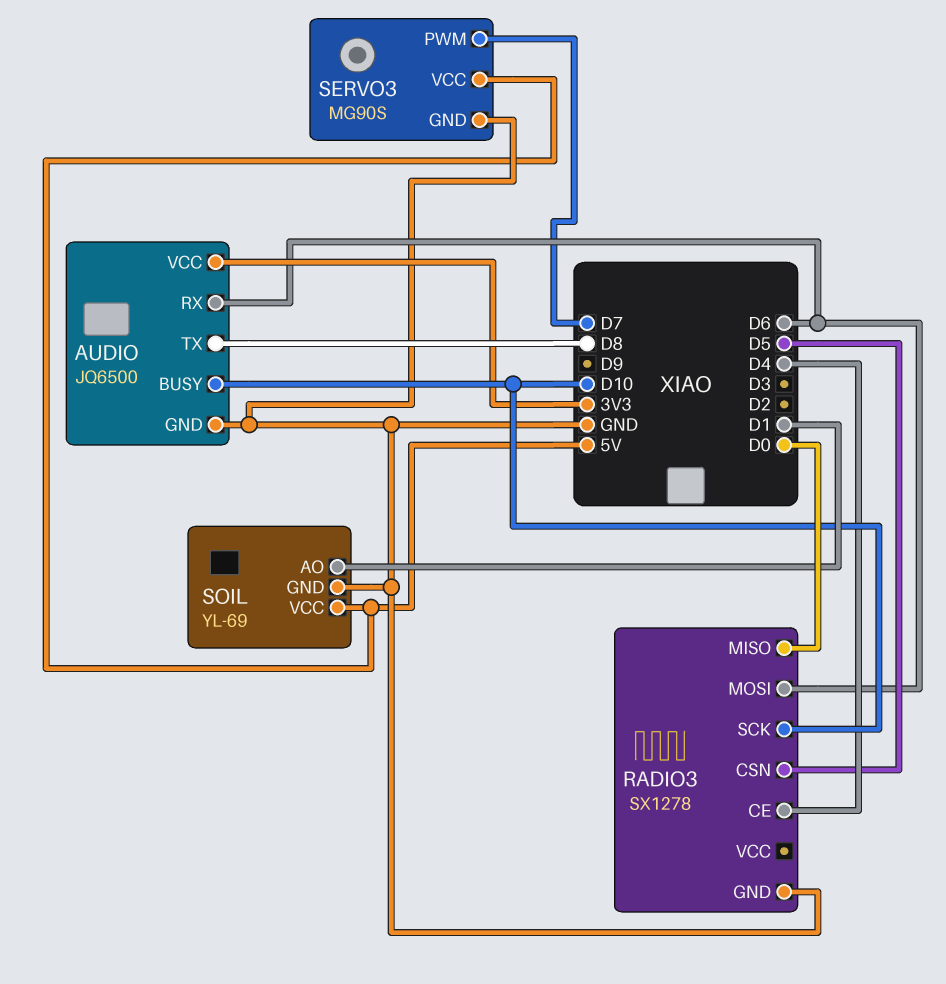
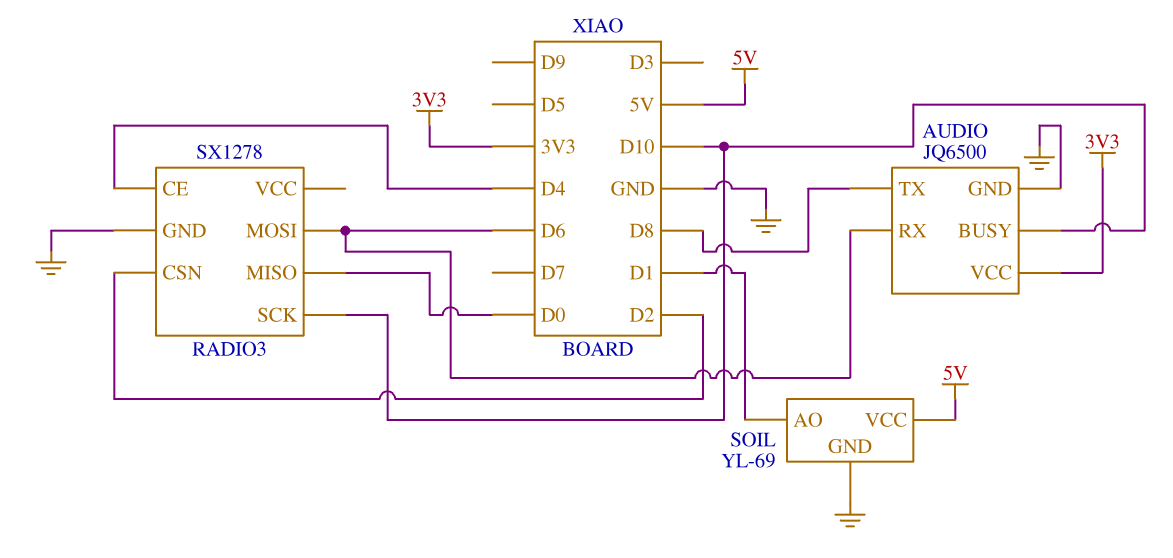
RADIO3 pin CSN: D5 -> D2
SERVO3: MG90S -> none
SERVO3 pin GND: GND -> none
SERVO3 pin PWM: D7 -> none
SERVO3 pin VCC: 5V -> none

